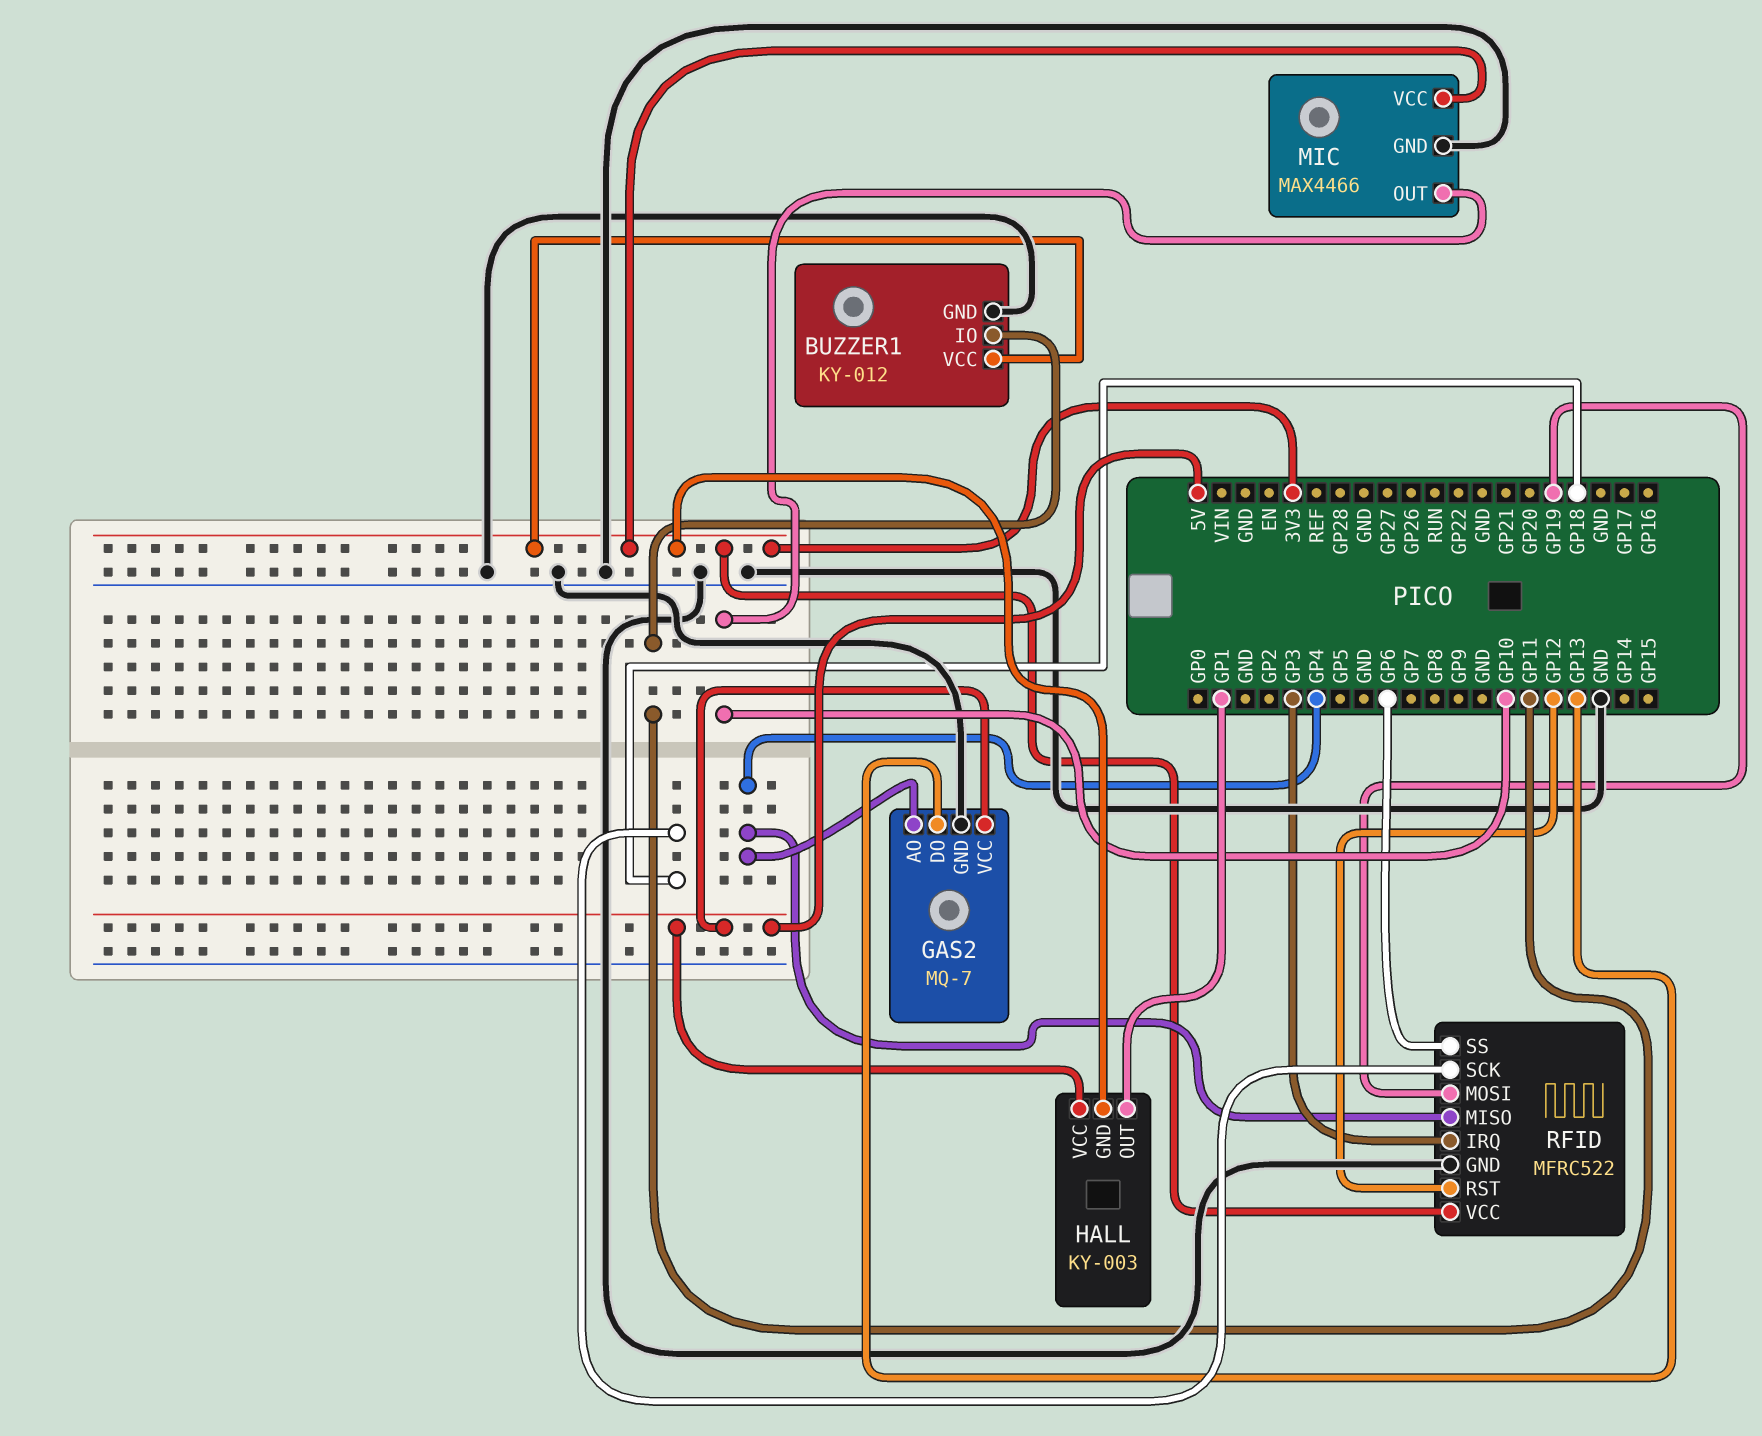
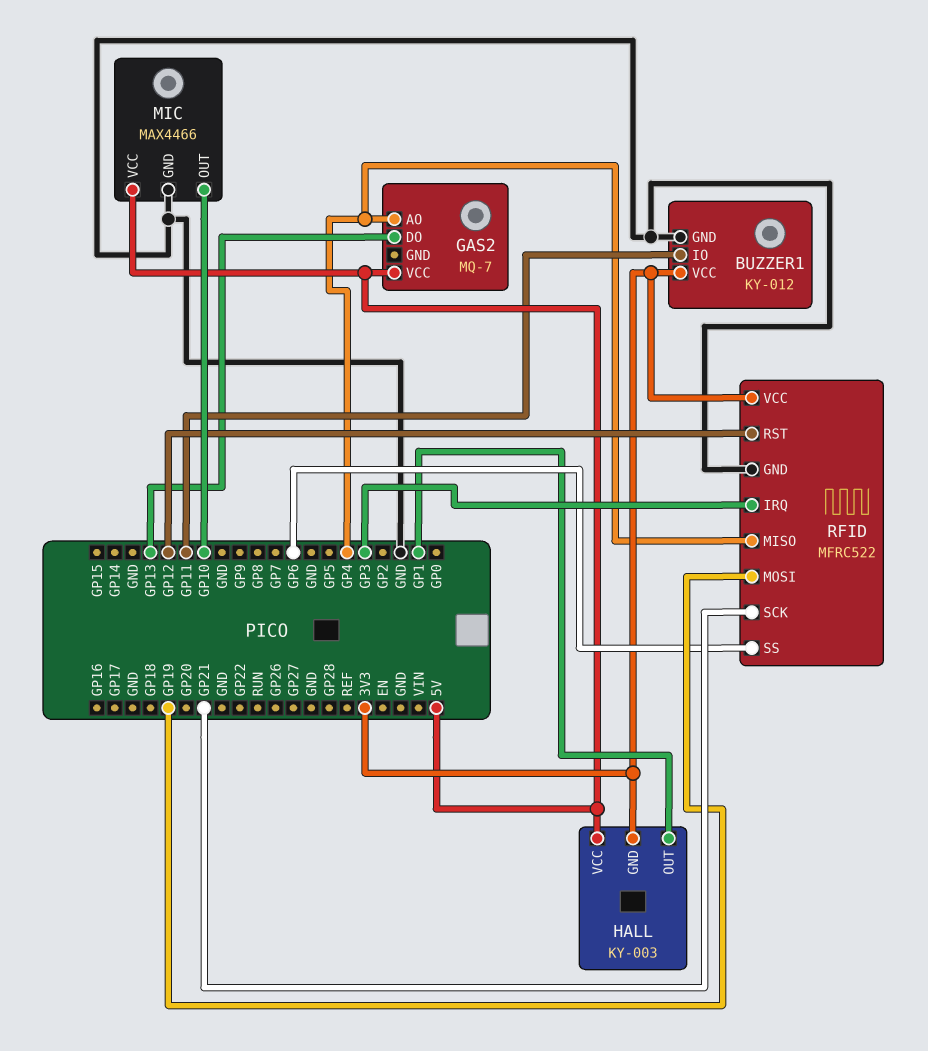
GAS2 pin GND: GND -> none
MIC pin VCC: 3V3 -> 5V
RFID pin SCK: GP18 -> GP21

